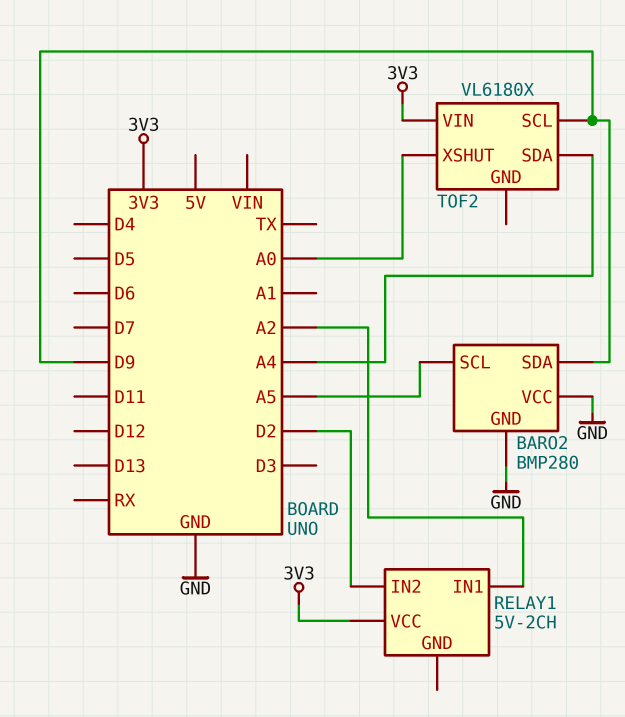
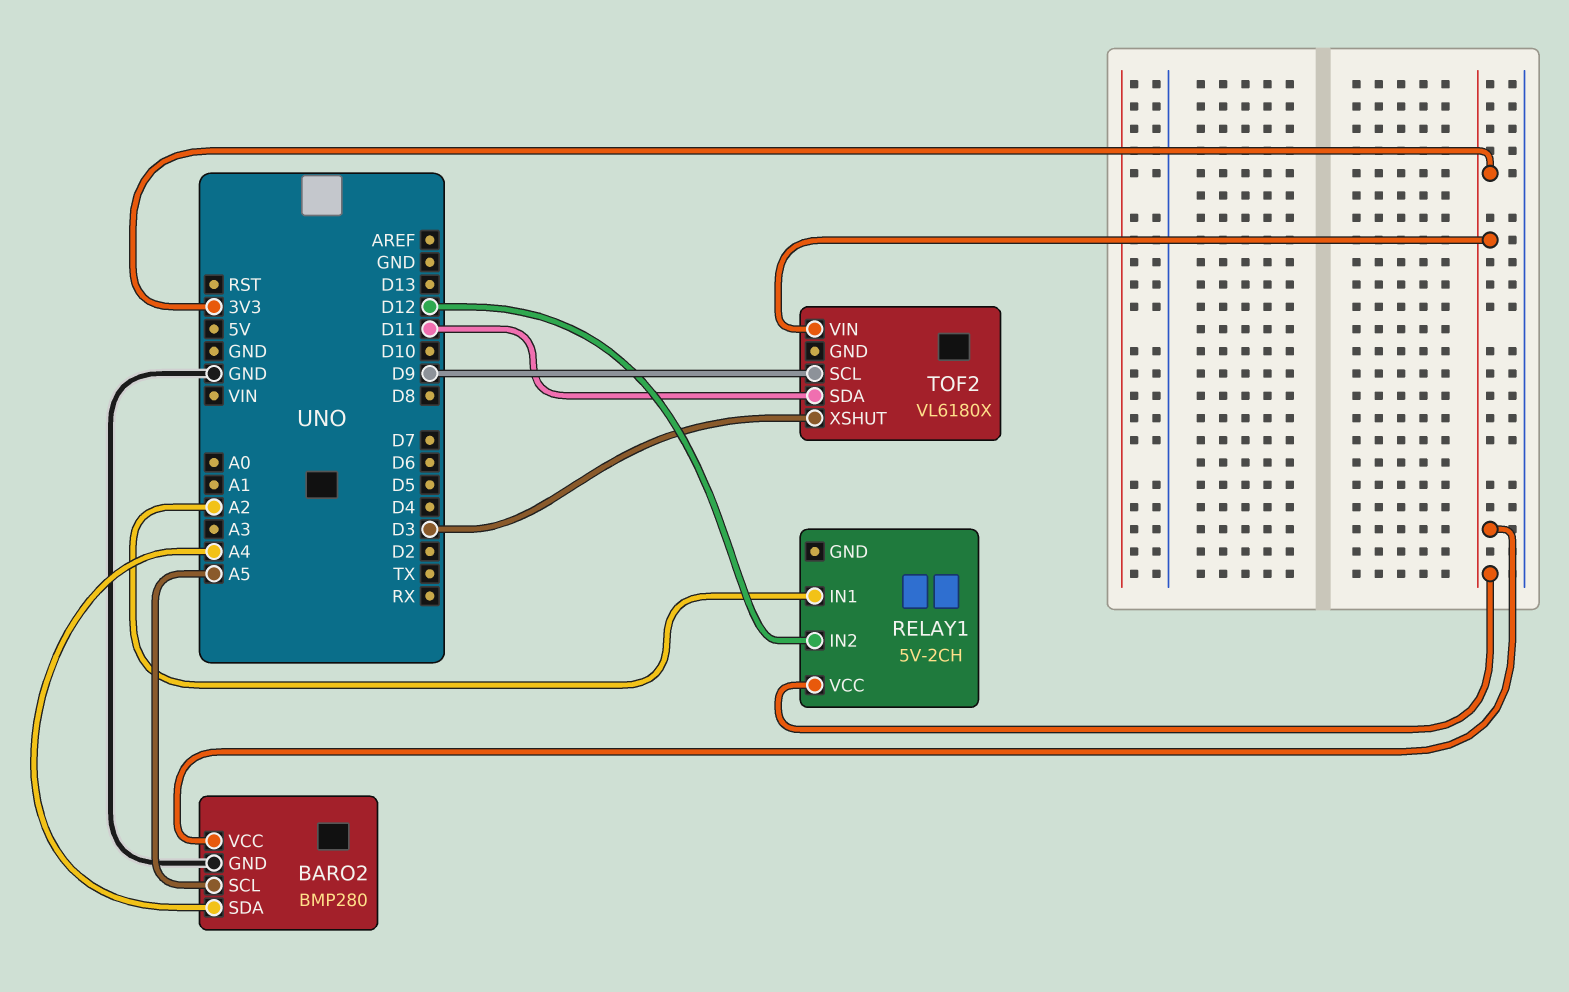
BARO2 pin SDA: D9 -> A4
BARO2 pin VCC: GND -> 3V3
RELAY1 pin IN2: D2 -> D12
TOF2 pin SDA: A4 -> D11
TOF2 pin XSHUT: A0 -> D3

